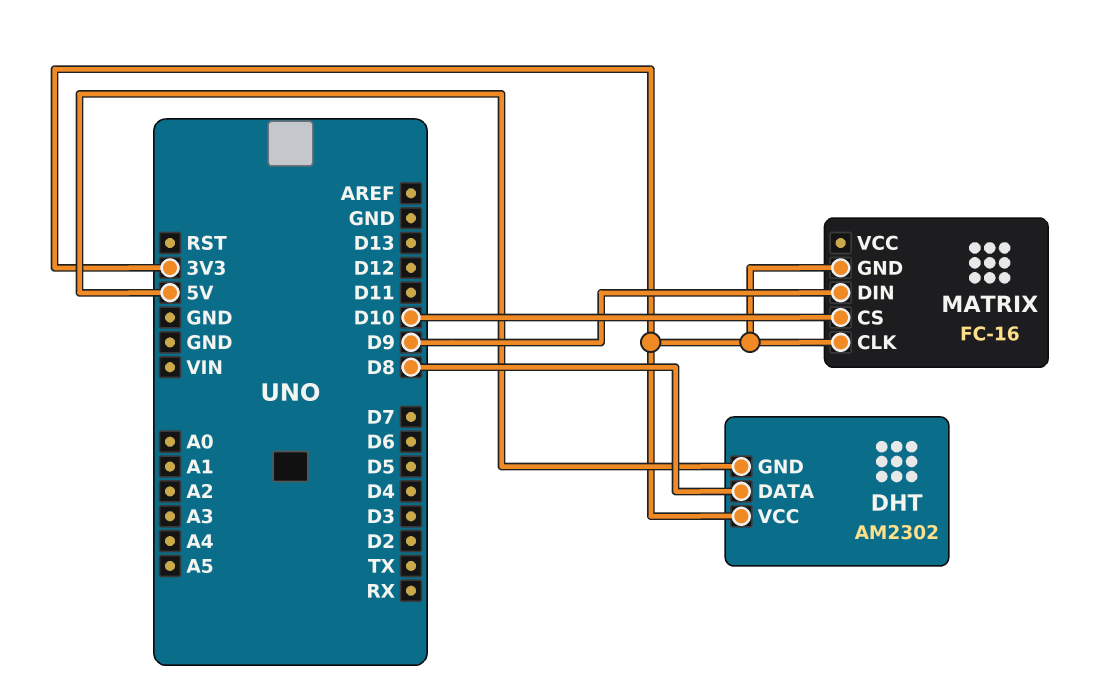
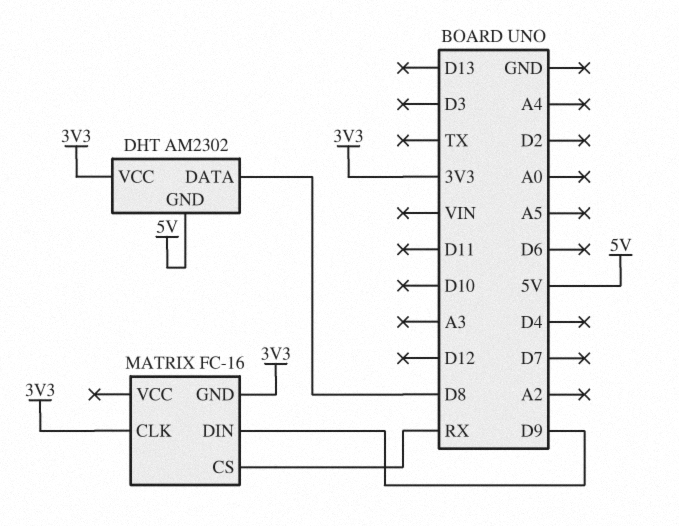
MATRIX pin CS: D10 -> RX

